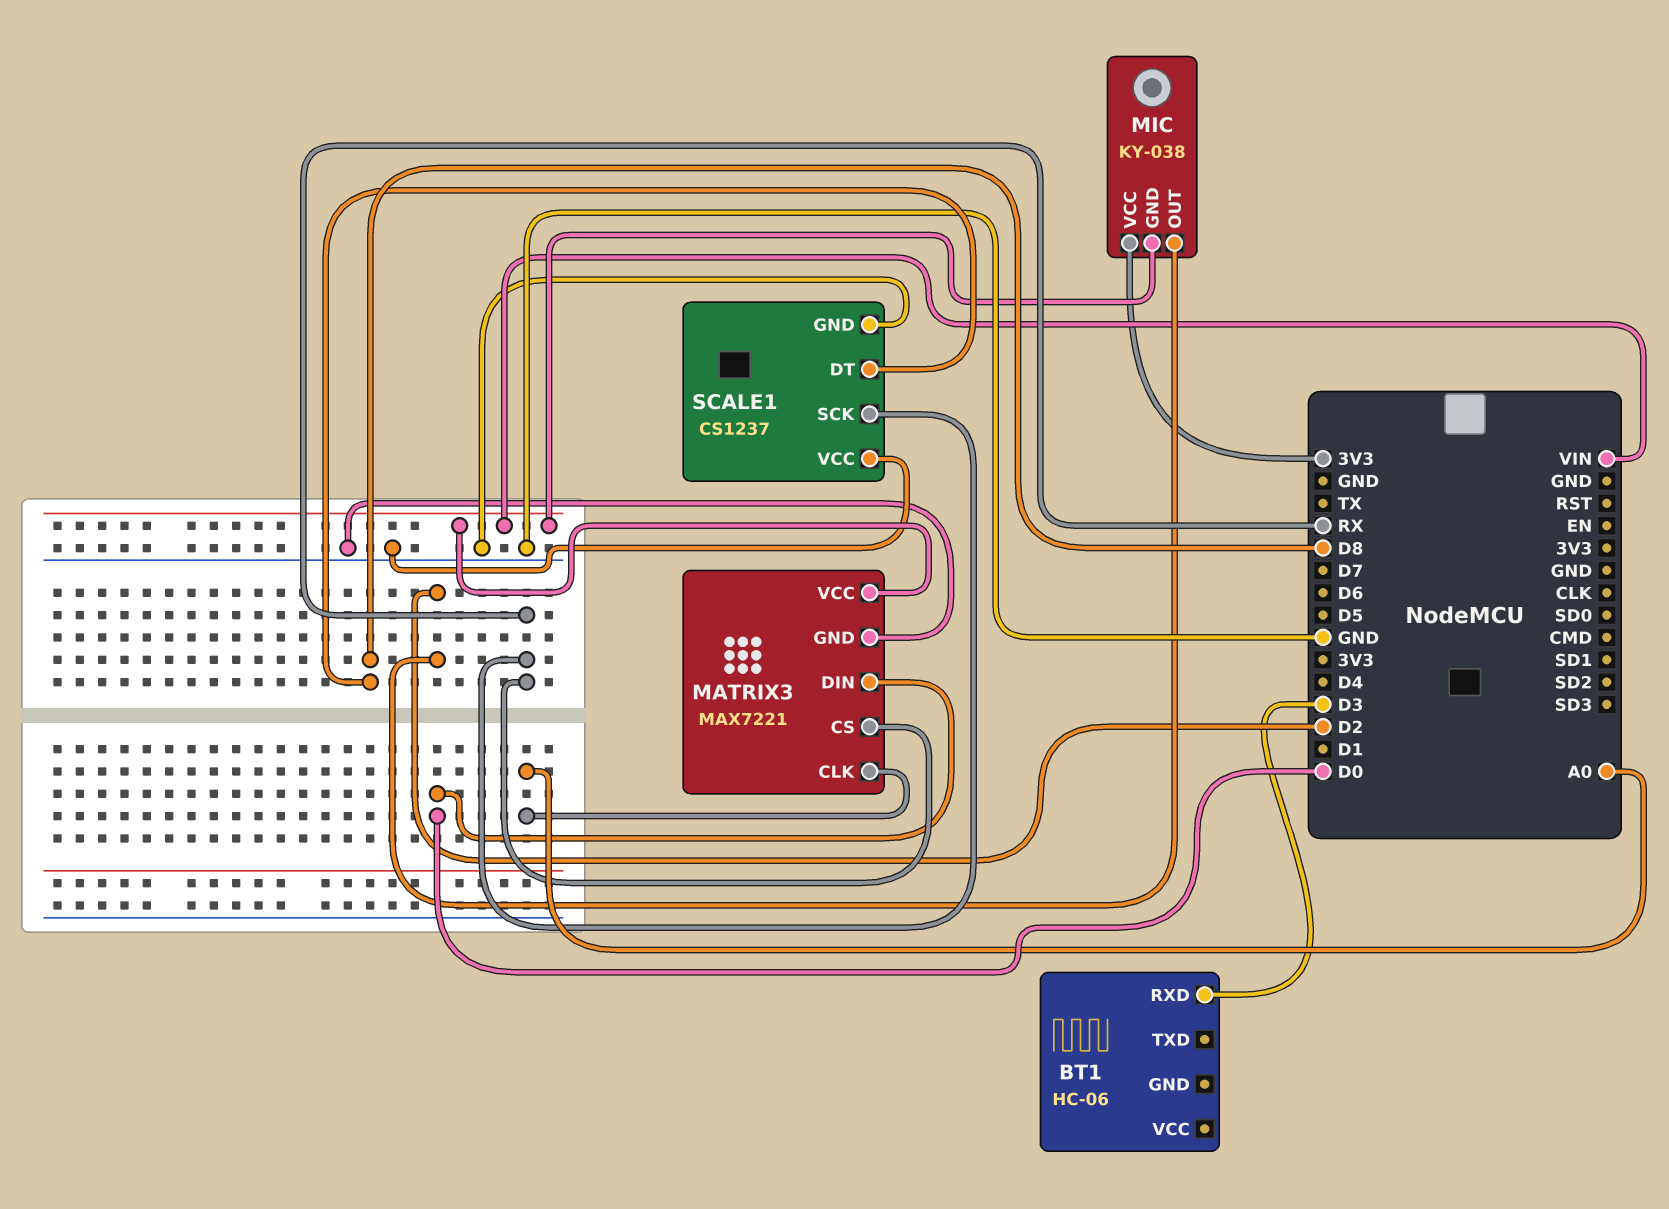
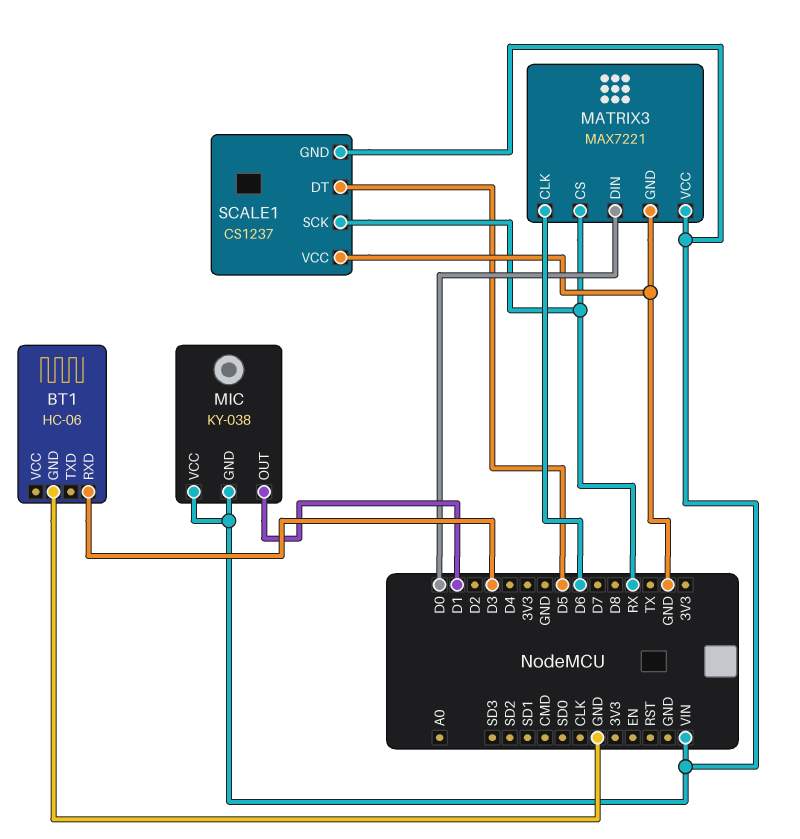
BT1 pin GND: none -> GND
MATRIX3 pin CLK: A0 -> D6
MIC pin OUT: D2 -> D1
MIC pin VCC: 3V3 -> VIN
SCALE1 pin DT: D8 -> D5
SCALE1 pin GND: GND -> VIN

